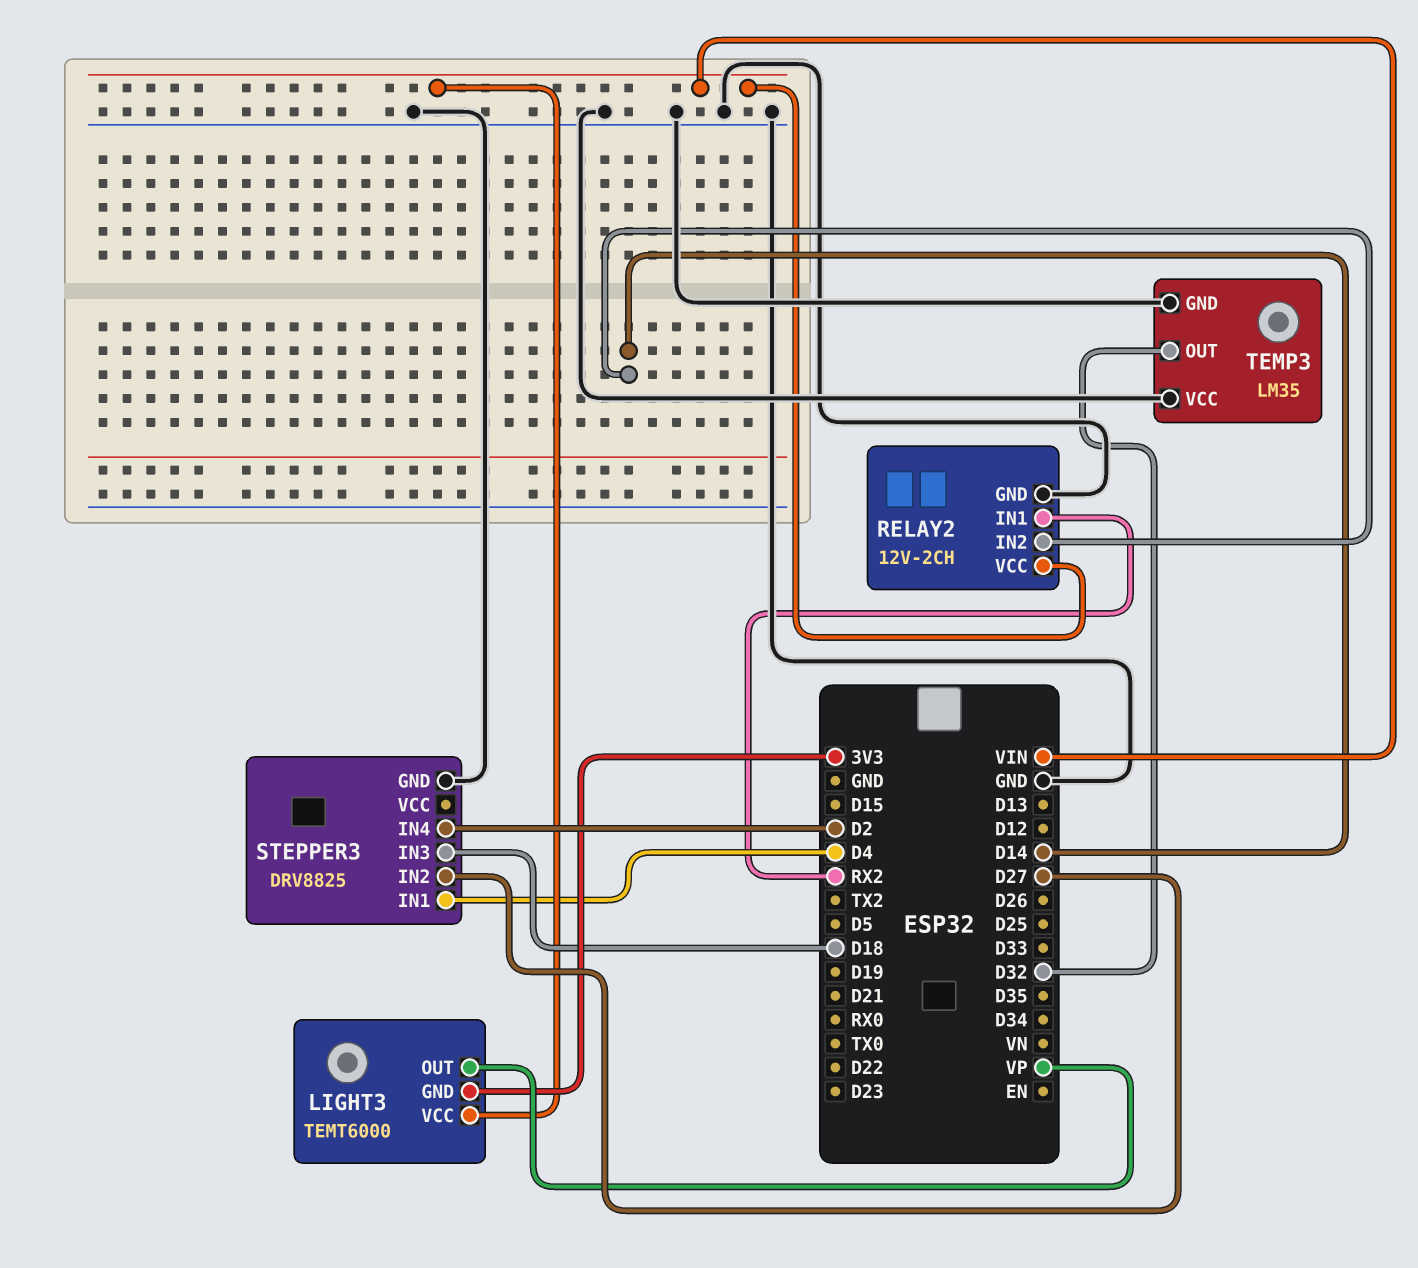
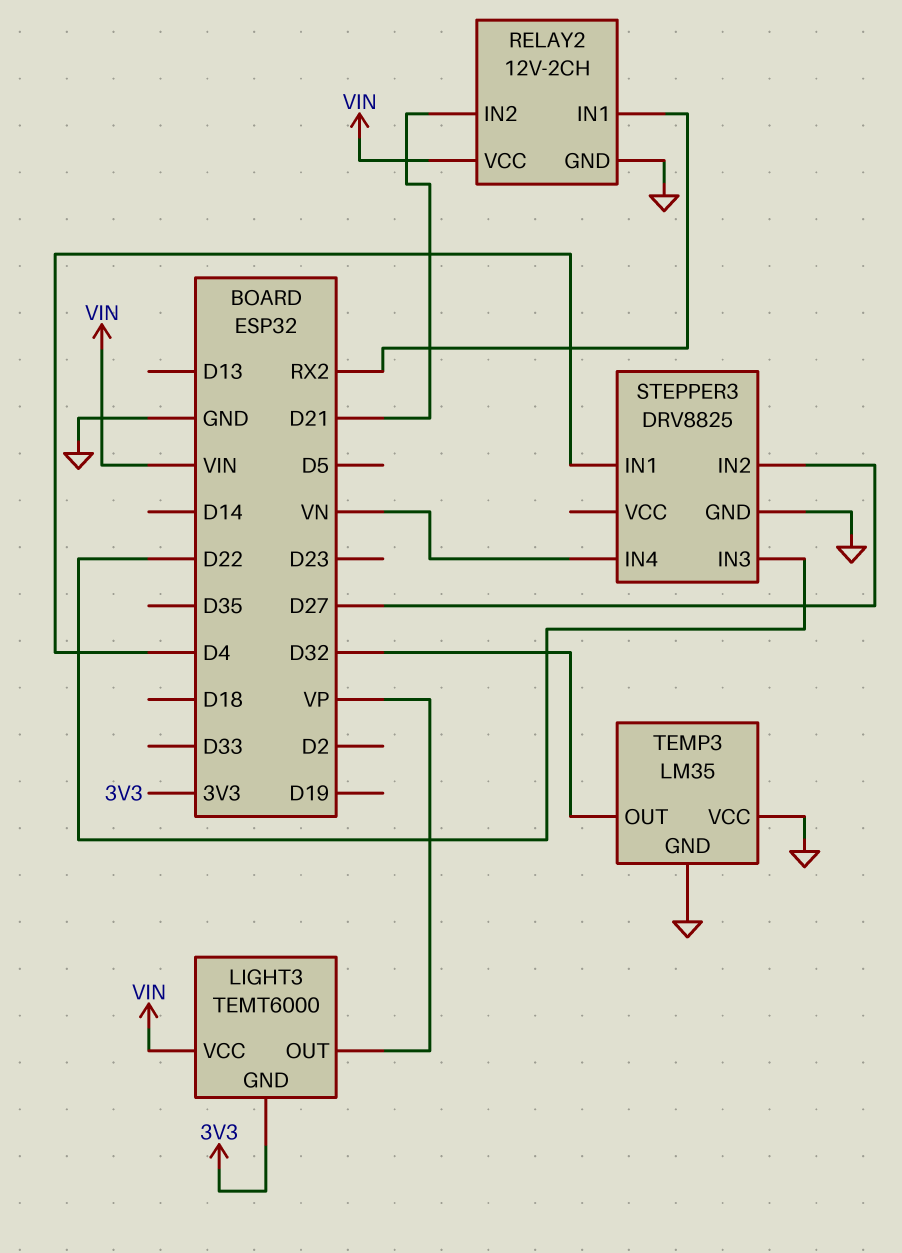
RELAY2 pin IN2: D14 -> D21
STEPPER3 pin IN3: D18 -> D22
STEPPER3 pin IN4: D2 -> VN

